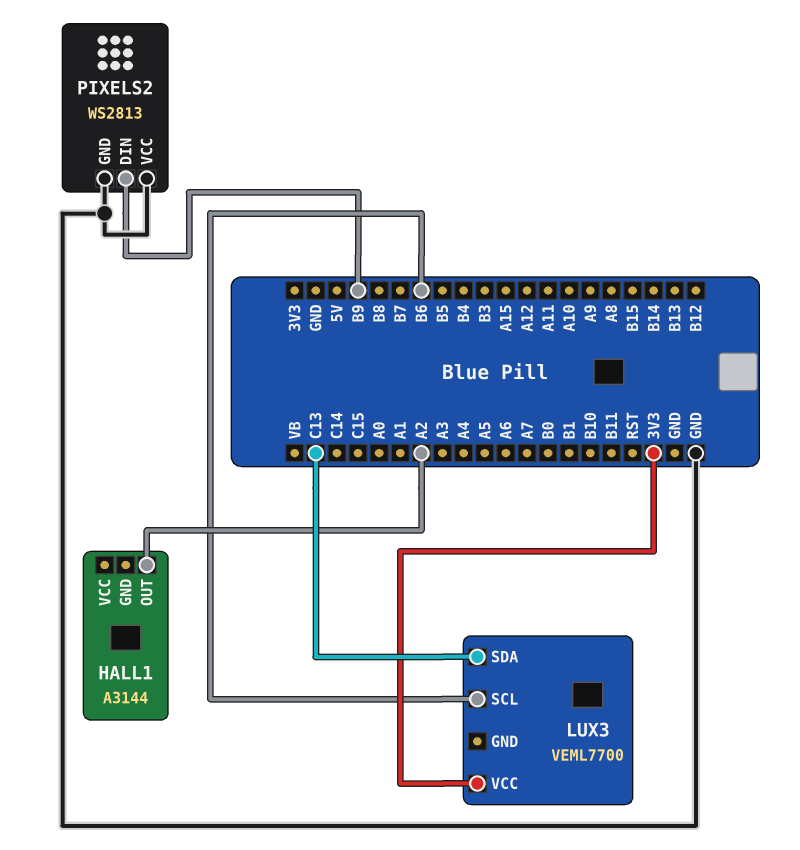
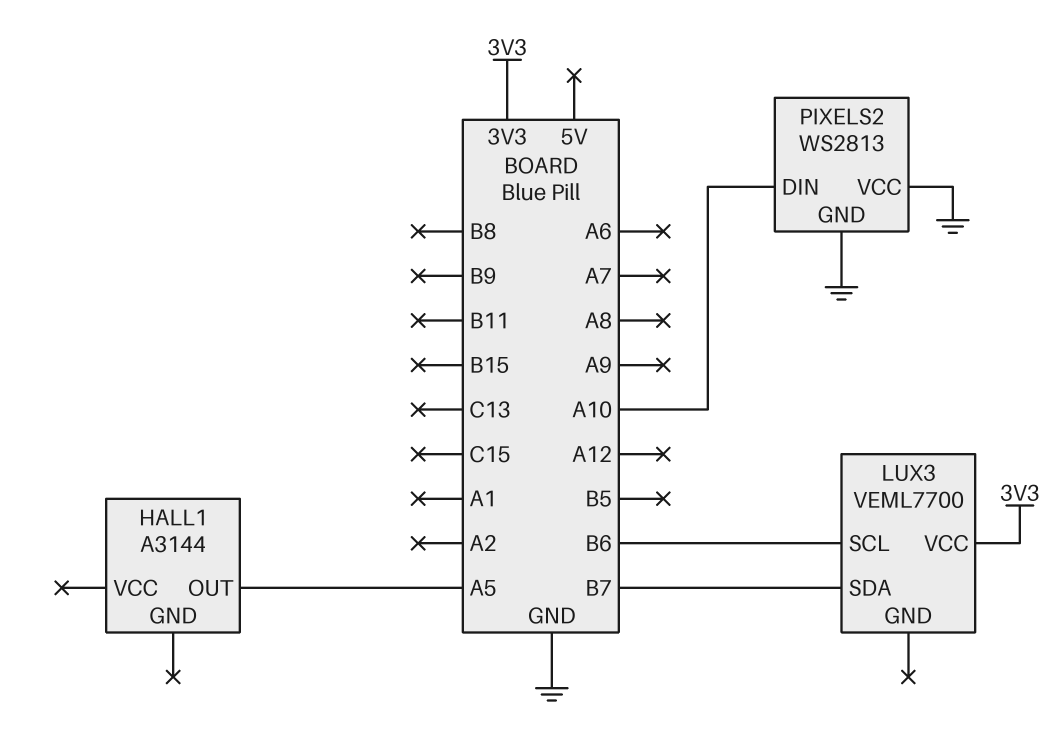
HALL1 pin OUT: A2 -> A5
LUX3 pin SDA: C13 -> B7
PIXELS2 pin DIN: B9 -> A10

